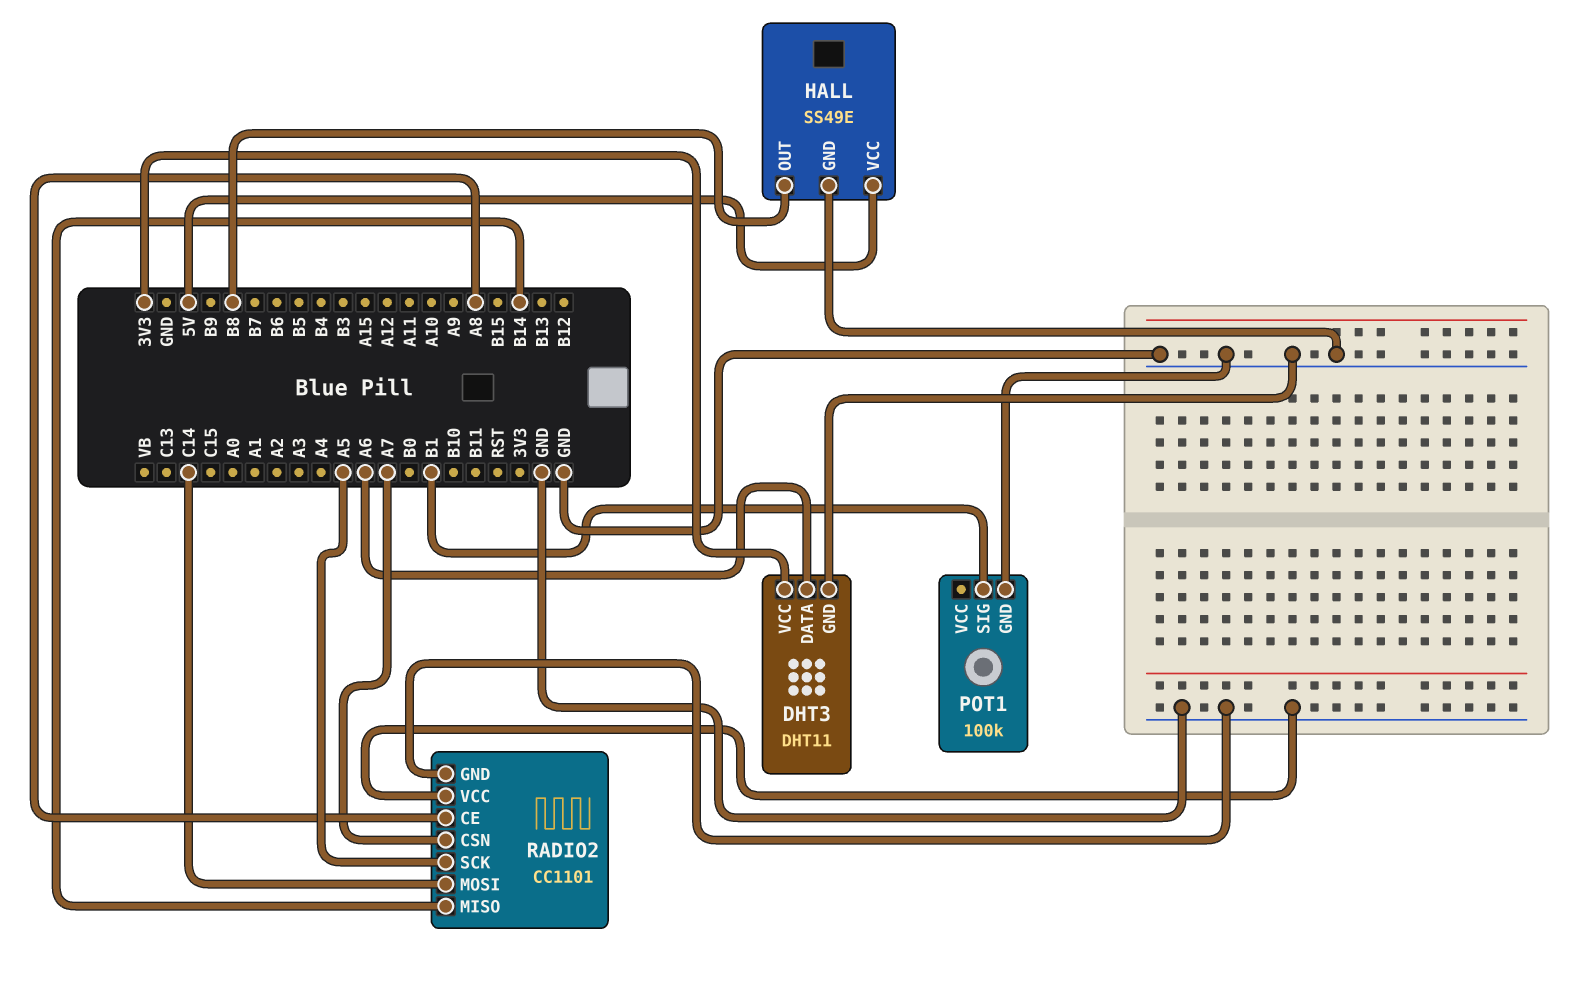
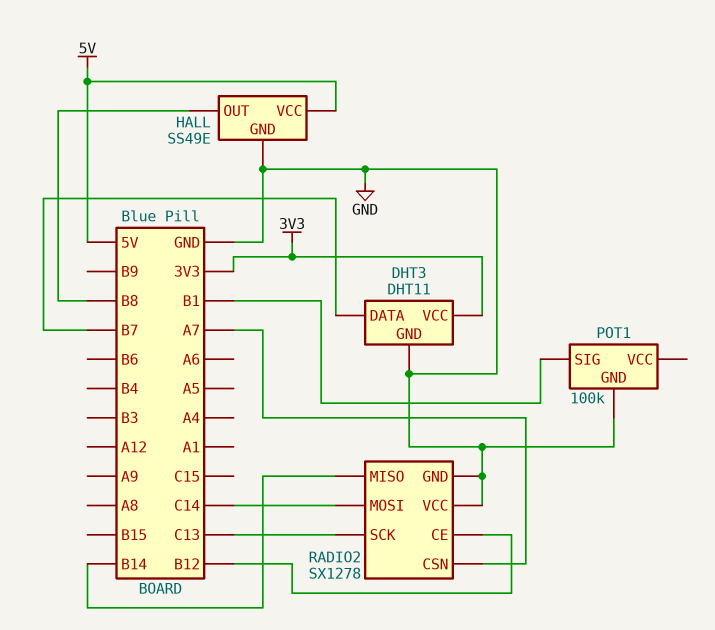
DHT3 pin DATA: A6 -> B7
RADIO2: CC1101 -> SX1278
RADIO2 pin CE: A8 -> B12
RADIO2 pin SCK: A5 -> C13

